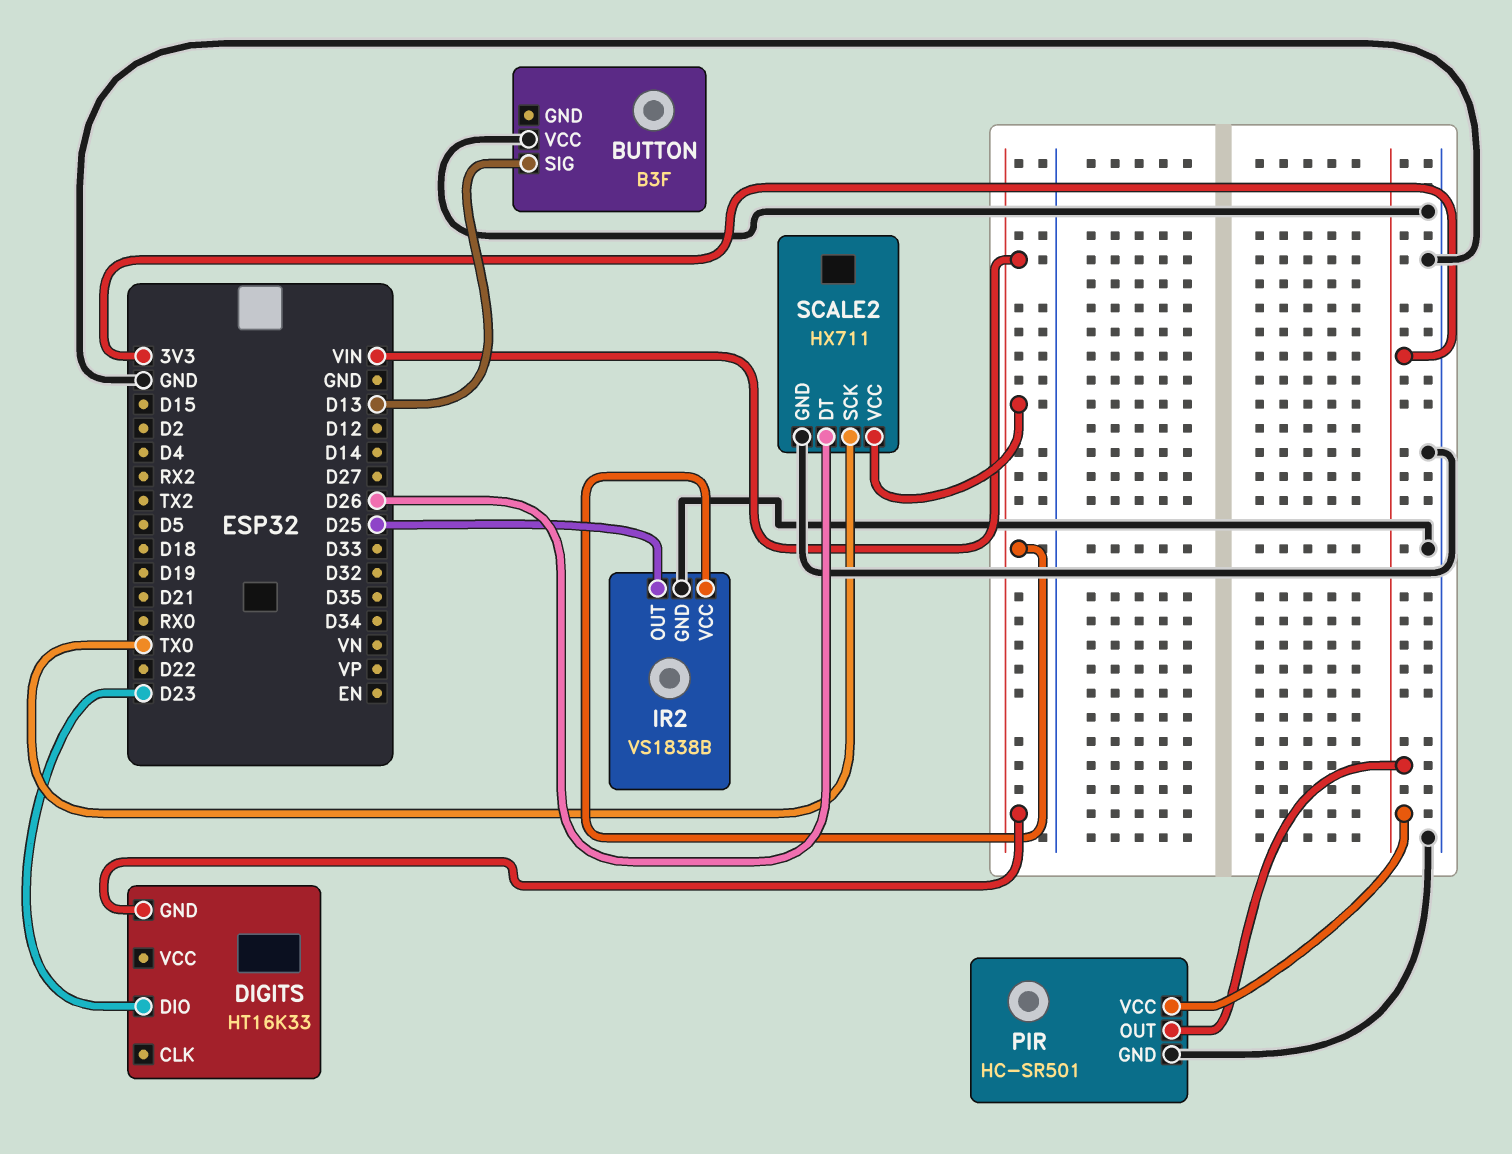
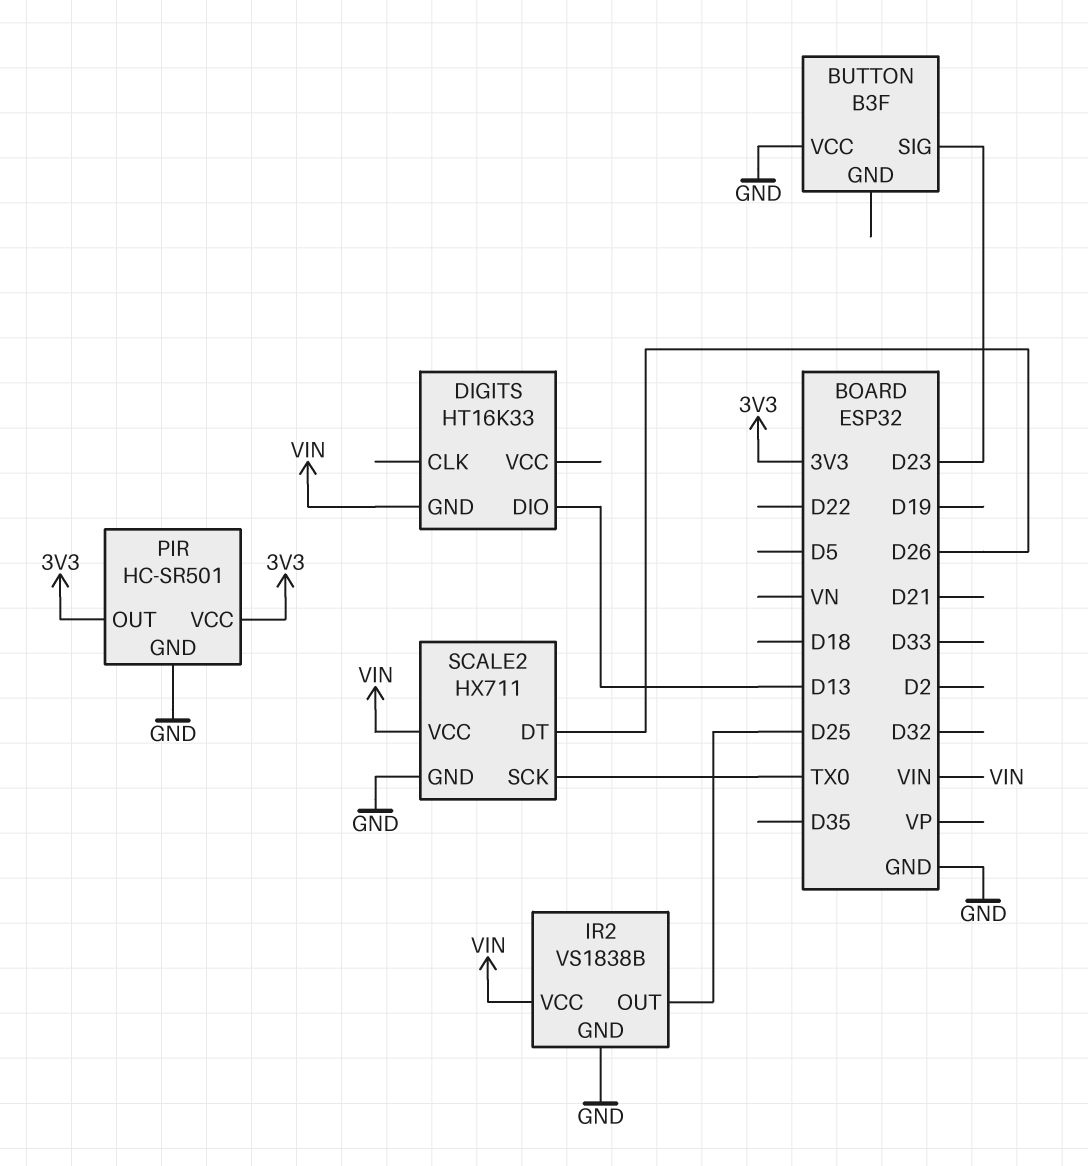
BUTTON pin SIG: D13 -> D23
DIGITS pin DIO: D23 -> D13

